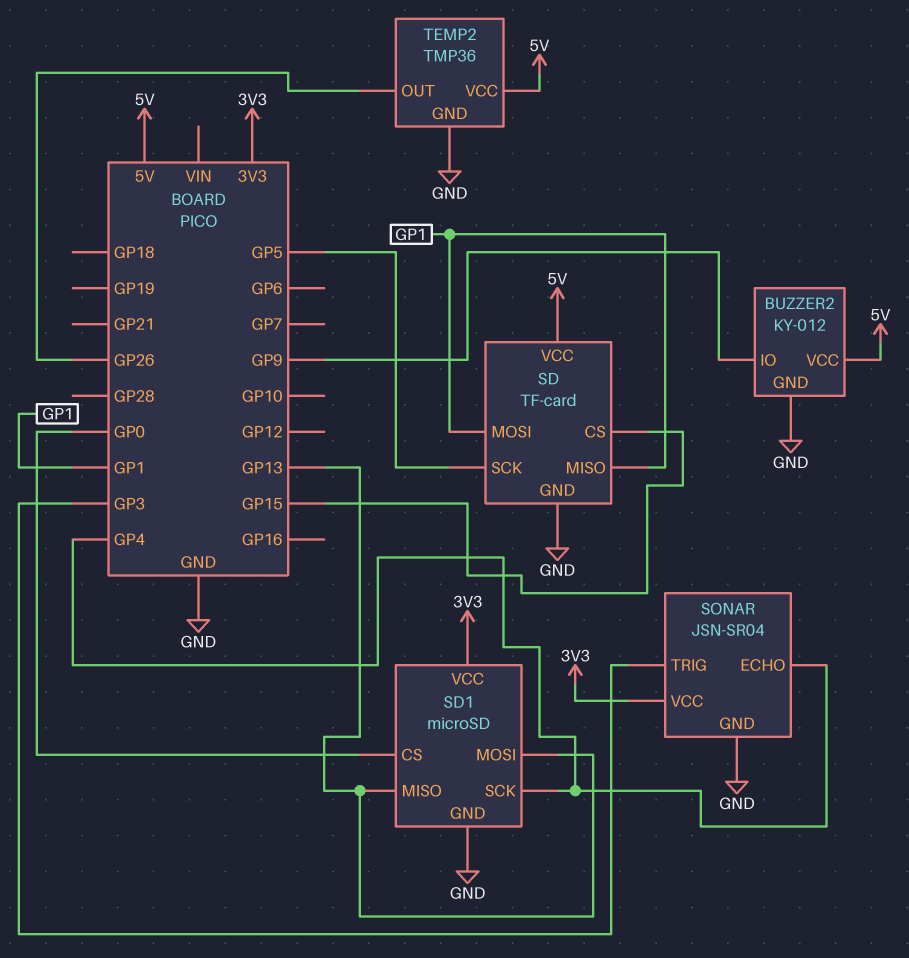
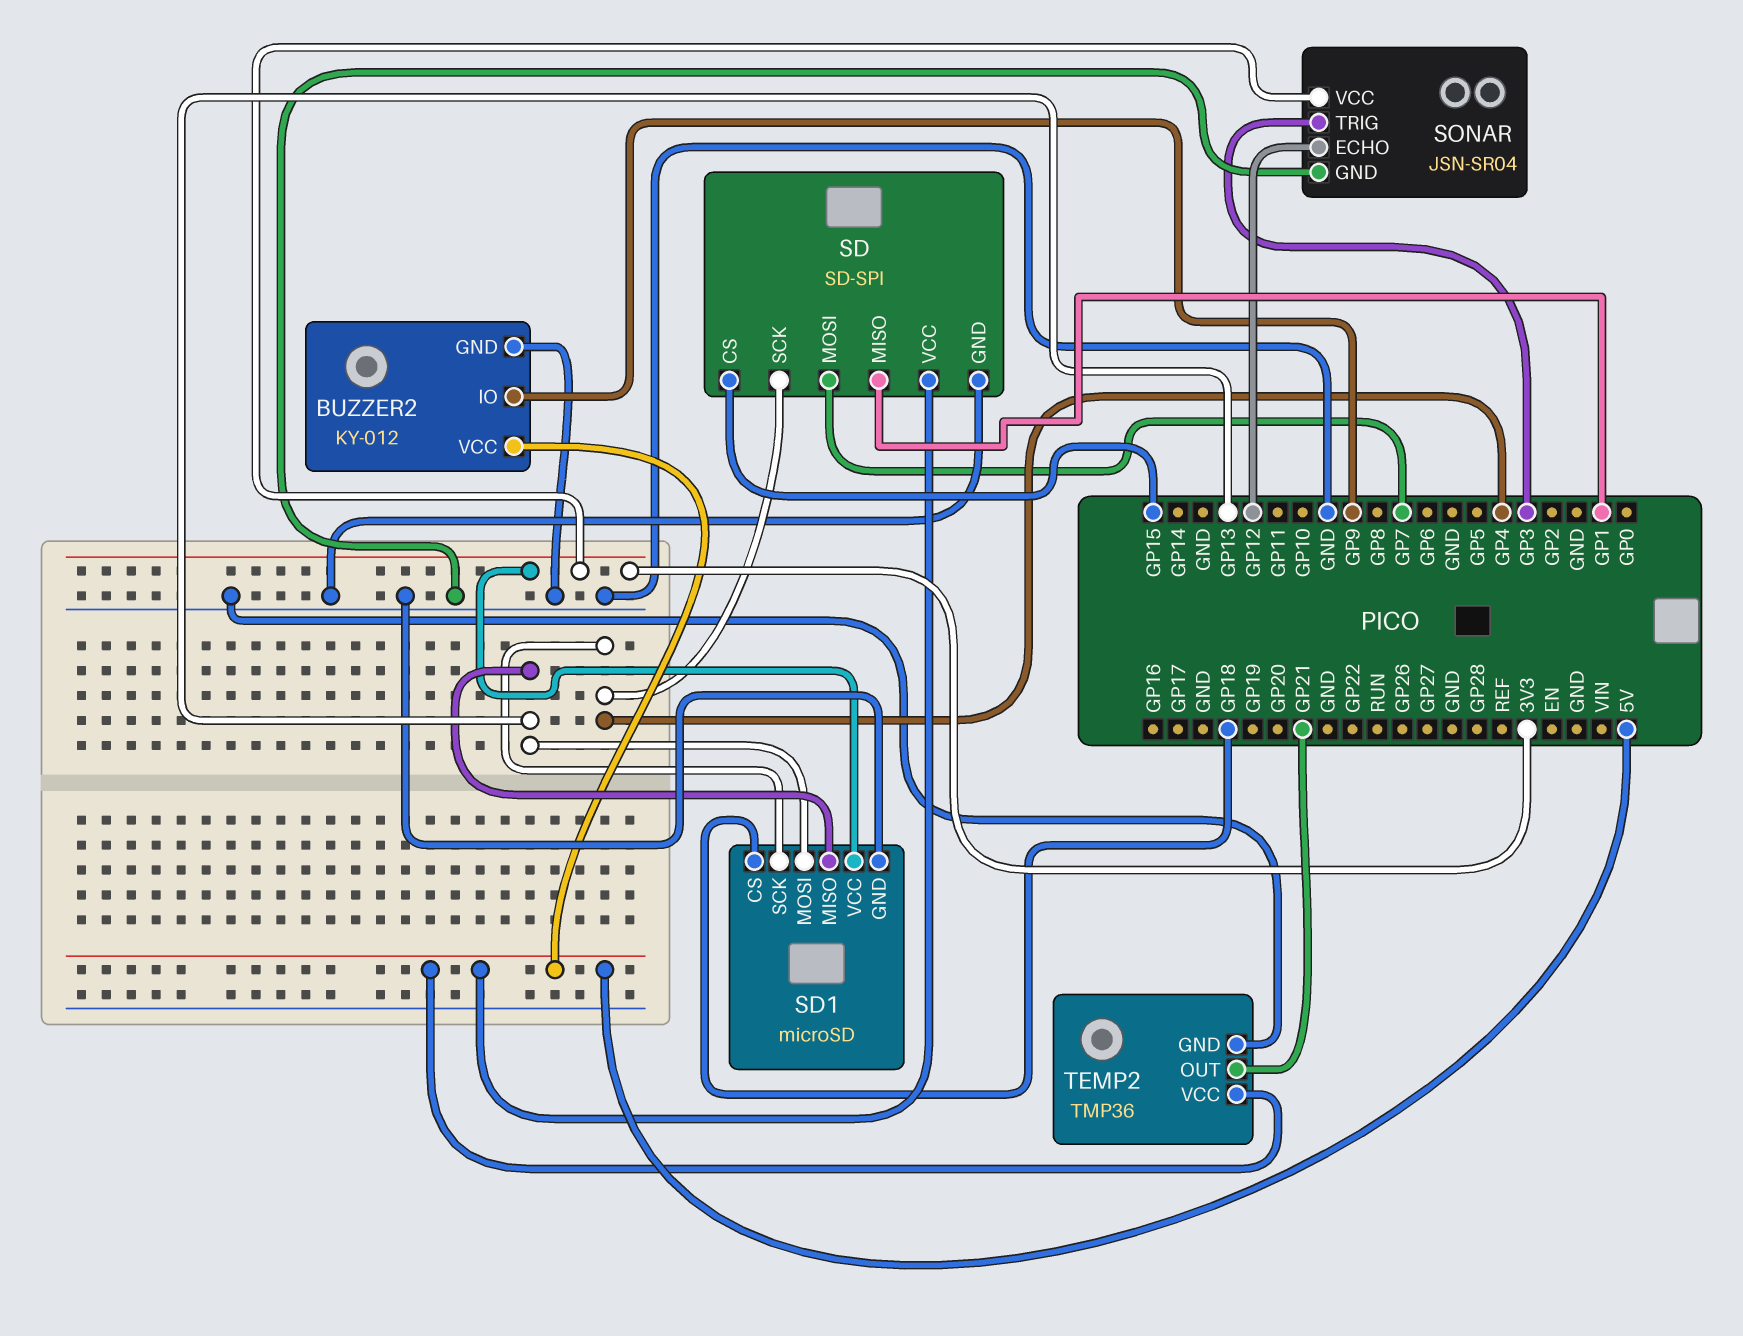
SD: TF-card -> SD-SPI
SD pin MOSI: GP1 -> GP7
SD pin SCK: GP5 -> GP4
SD1 pin CS: GP0 -> GP18
SONAR pin ECHO: GP4 -> GP12
TEMP2 pin OUT: GP26 -> GP21

